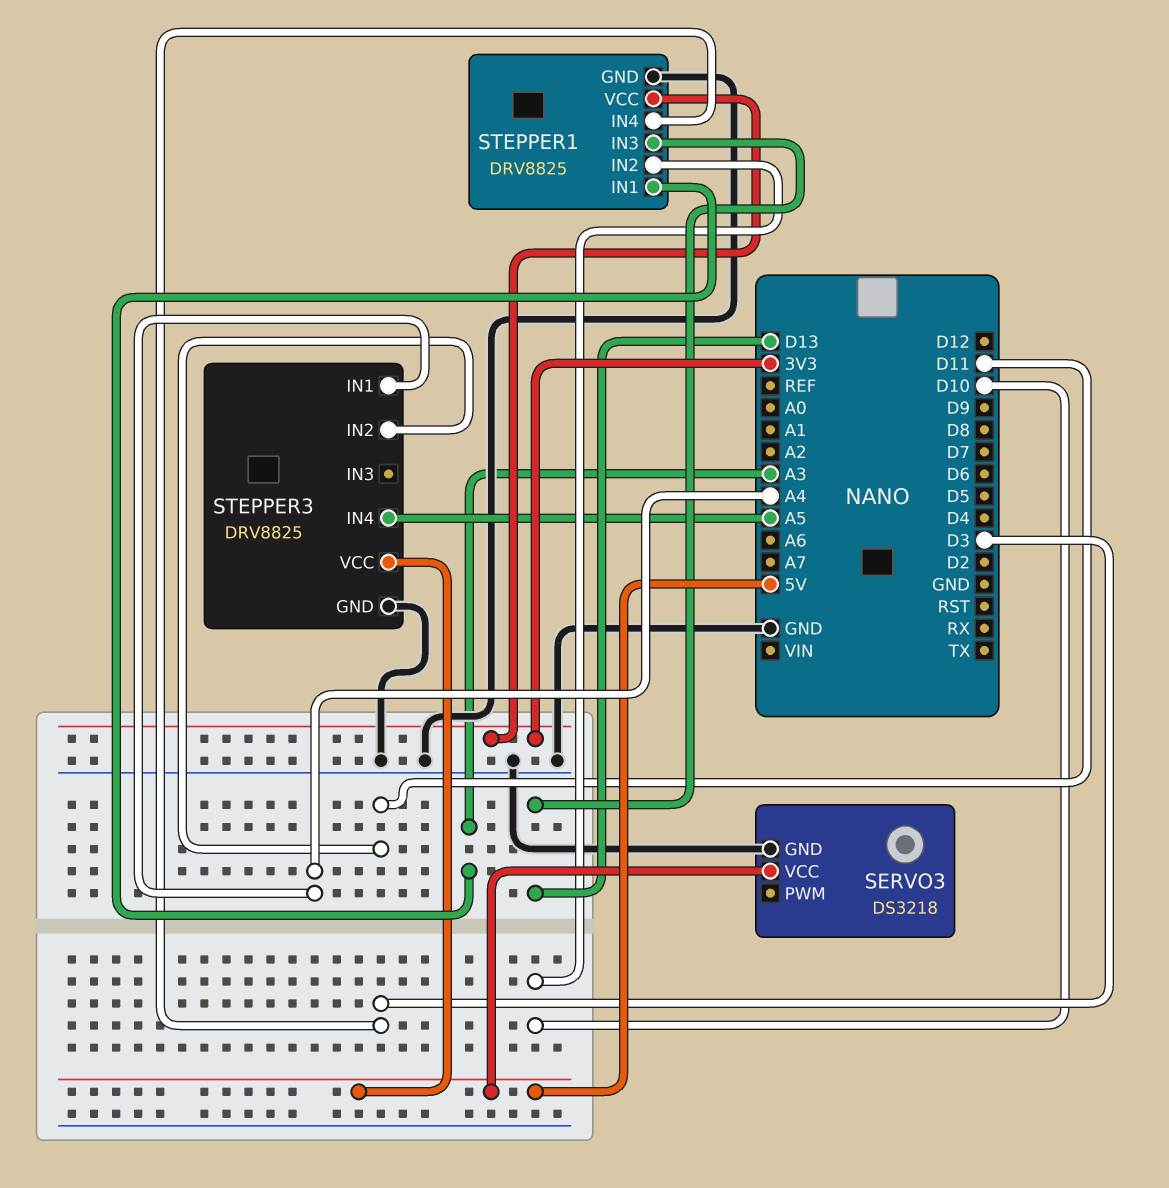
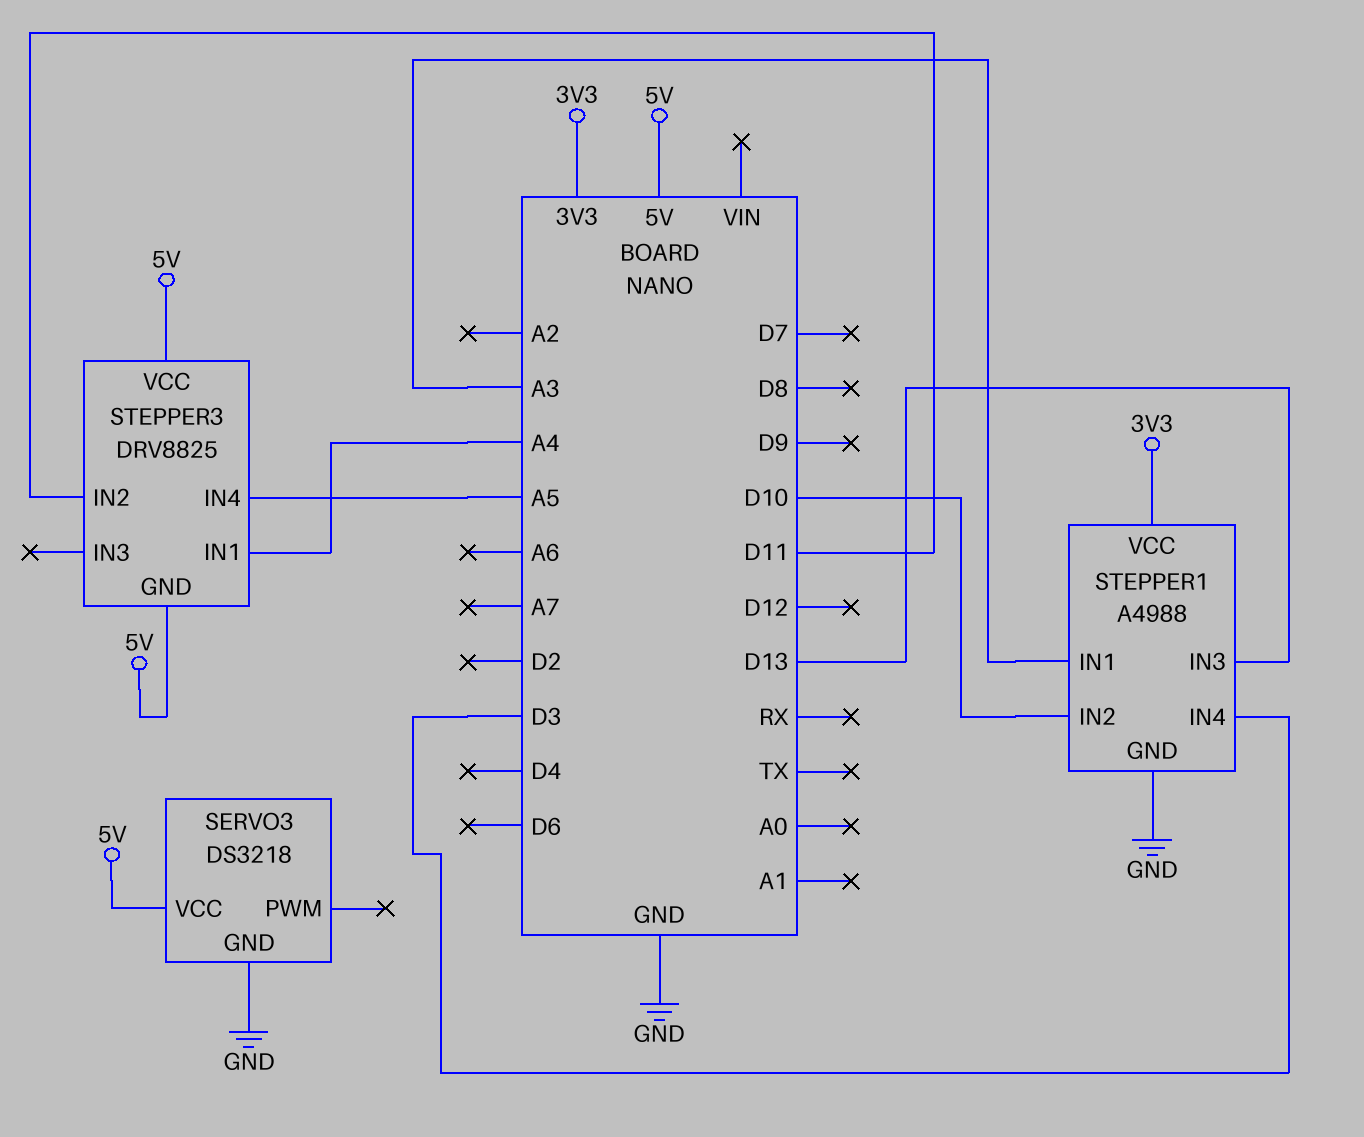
STEPPER1: DRV8825 -> A4988
STEPPER3 pin GND: GND -> 5V

